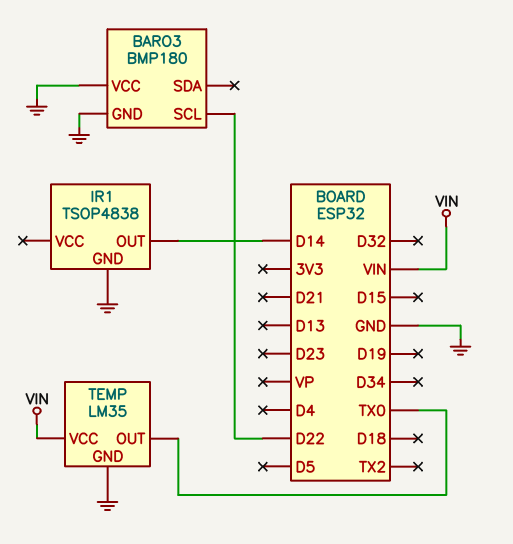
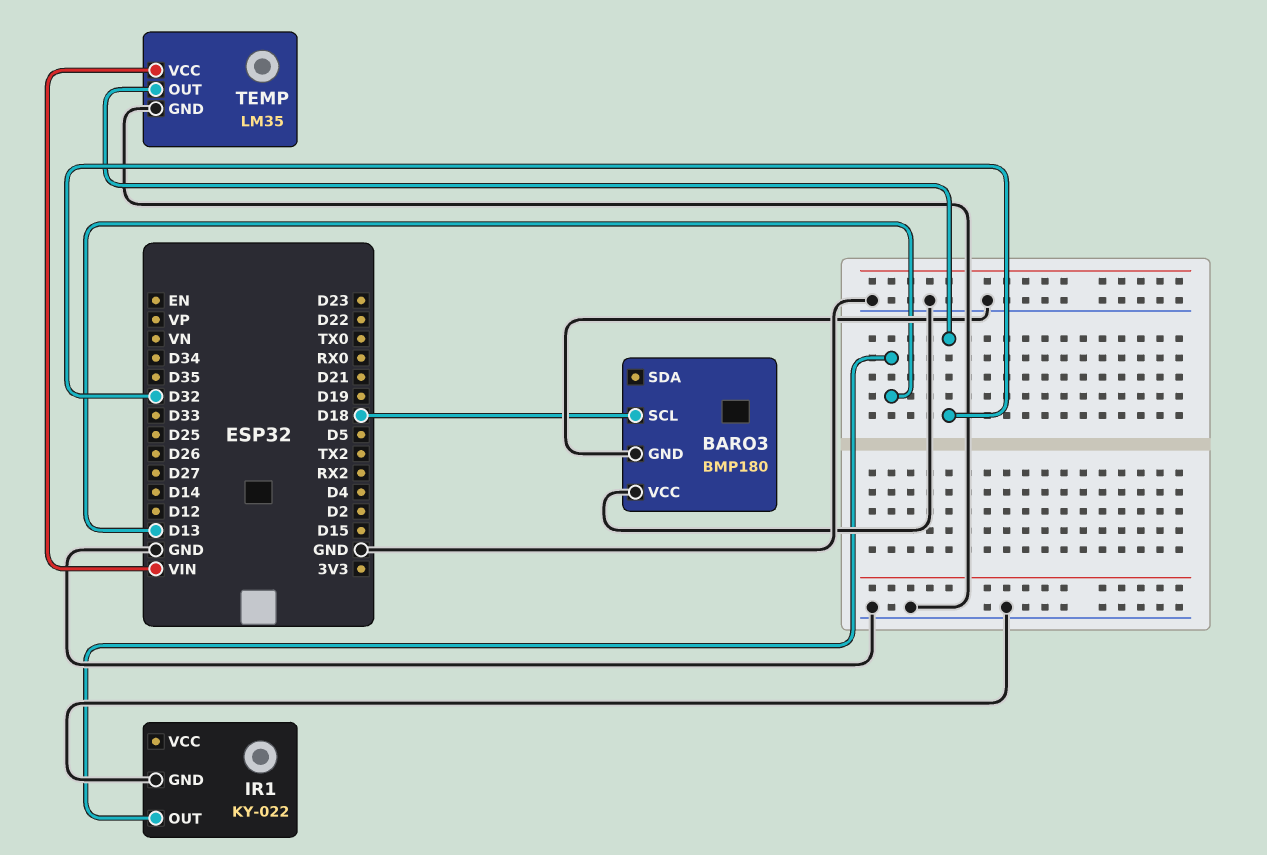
BARO3 pin SCL: D22 -> D18
IR1: TSOP4838 -> KY-022
IR1 pin OUT: D14 -> D13
TEMP pin OUT: TX0 -> D32

